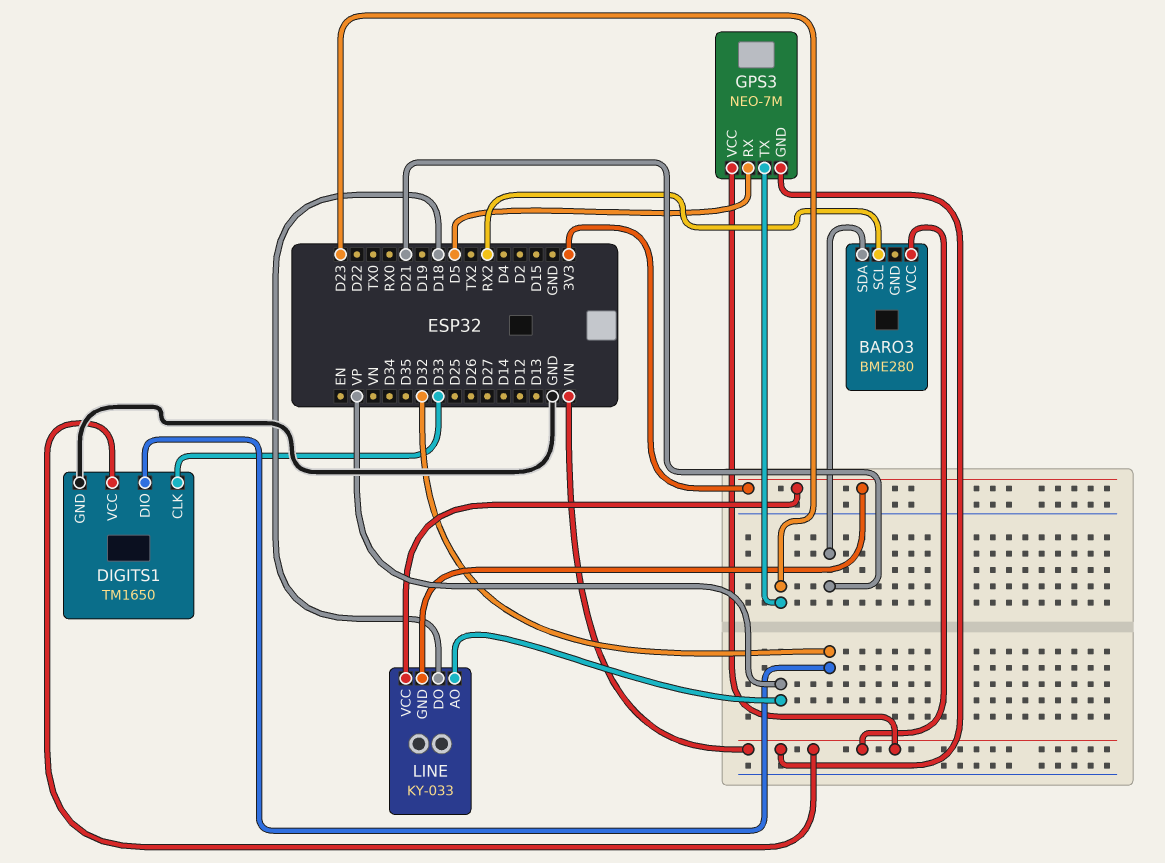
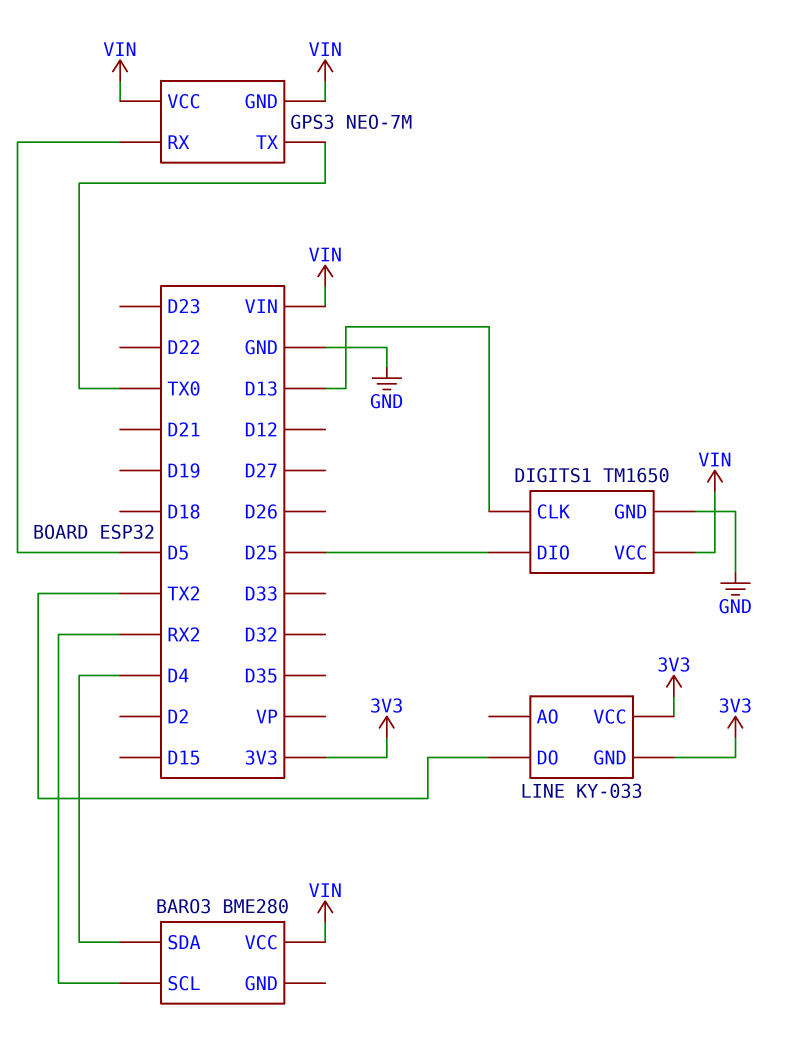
BARO3 pin SDA: D21 -> D4
DIGITS1 pin CLK: D33 -> D13
DIGITS1 pin DIO: D32 -> D25
GPS3 pin TX: D23 -> TX0
LINE pin AO: VP -> none
LINE pin DO: D18 -> TX2

